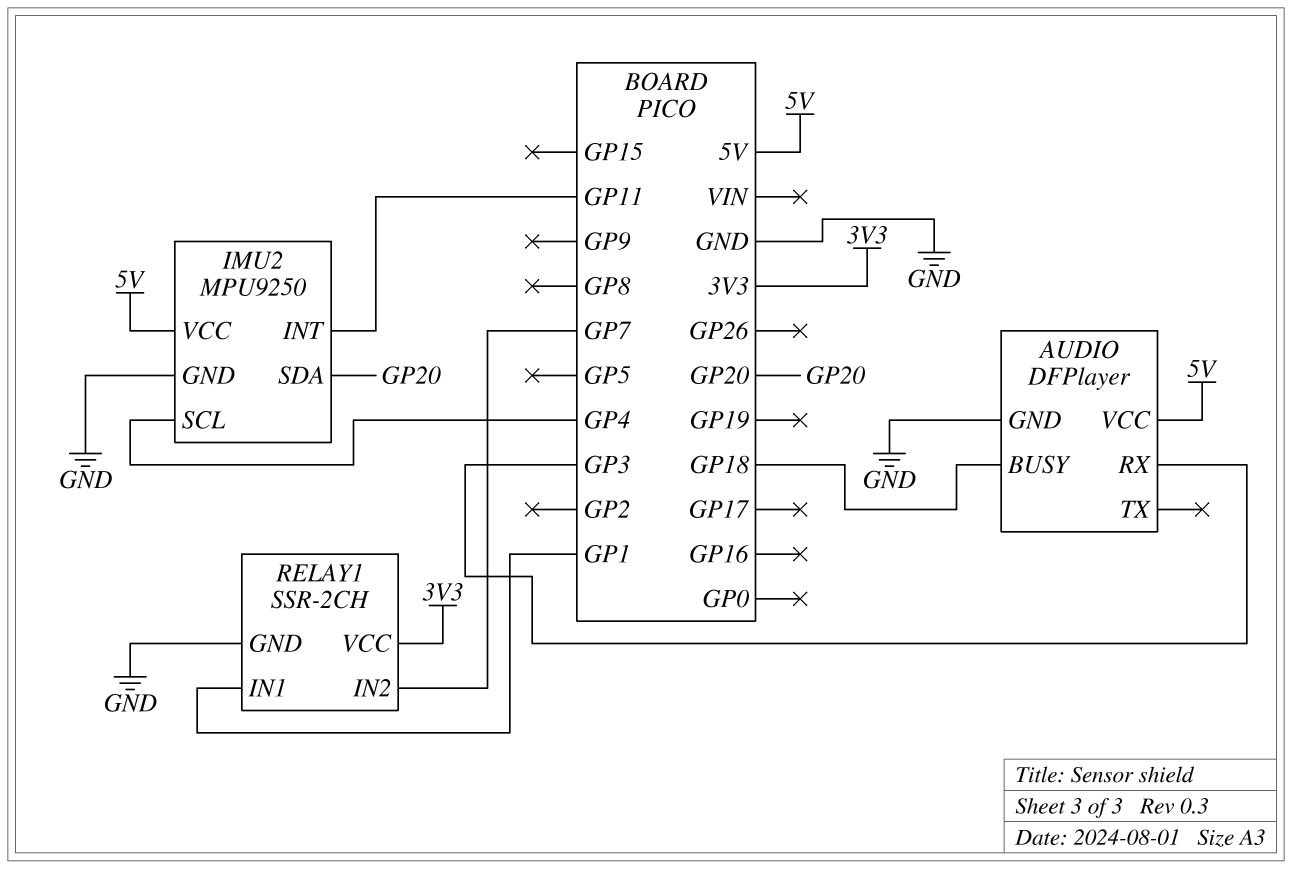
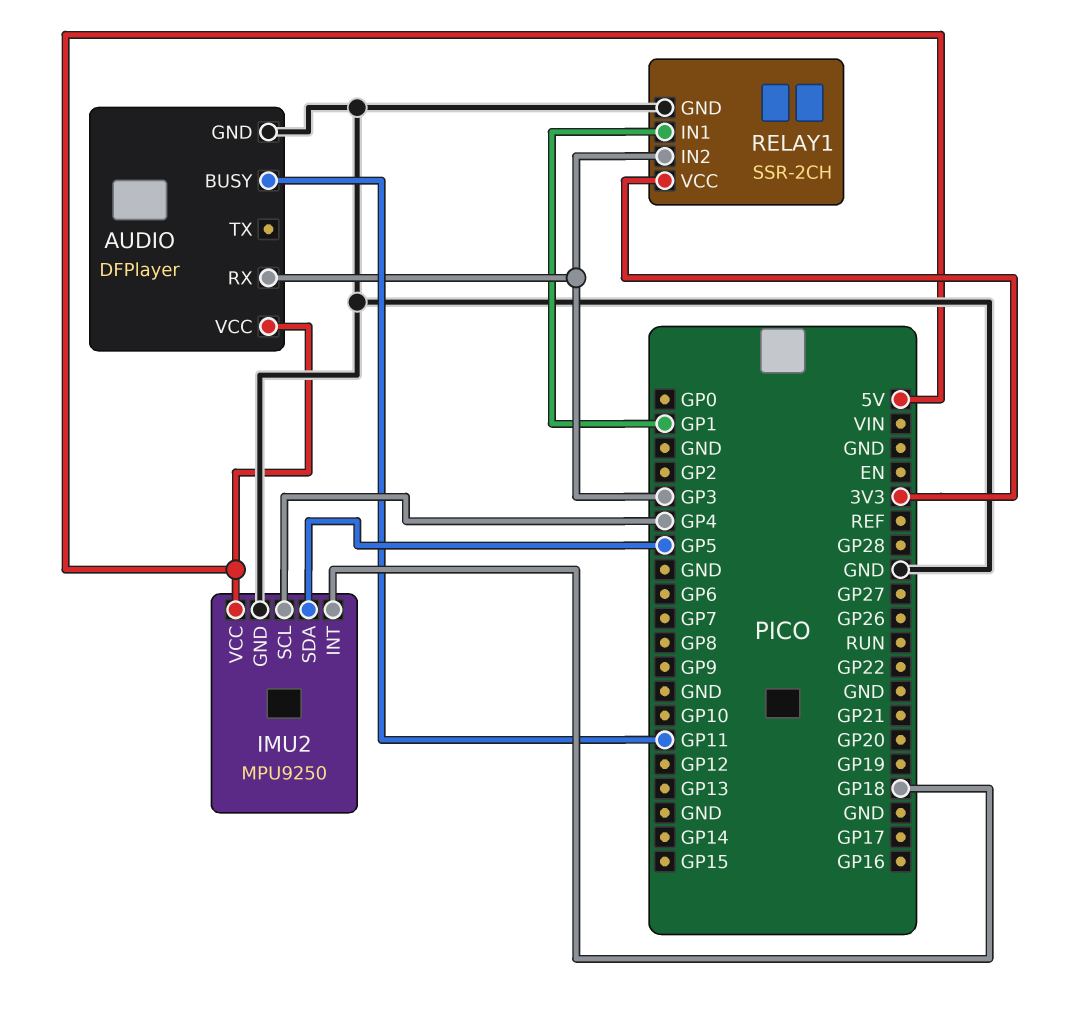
AUDIO pin BUSY: GP18 -> GP11
IMU2 pin INT: GP11 -> GP18
IMU2 pin SDA: GP20 -> GP5
RELAY1 pin IN2: GP7 -> GP3

